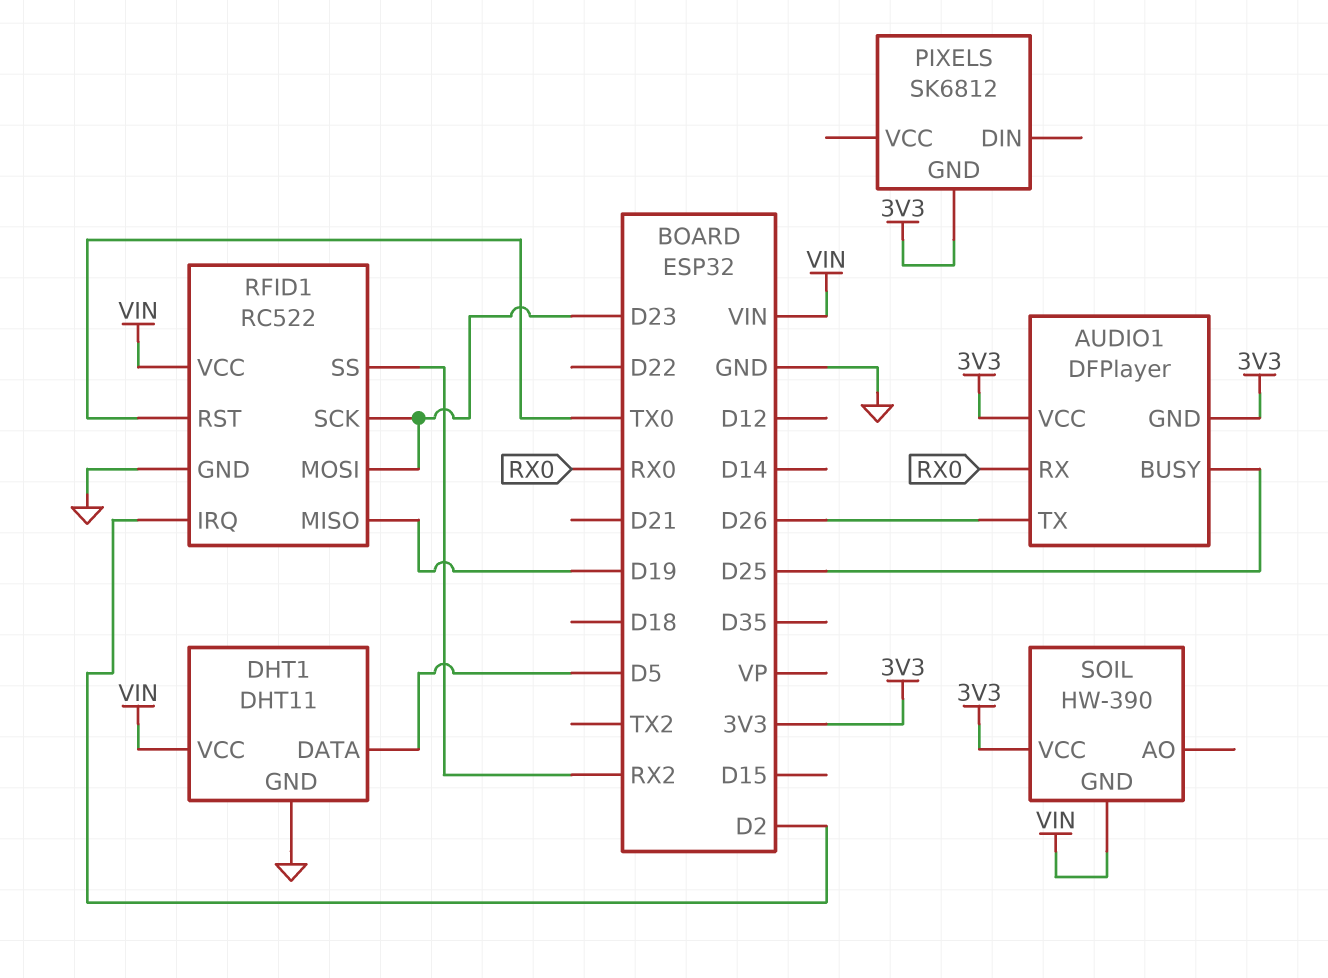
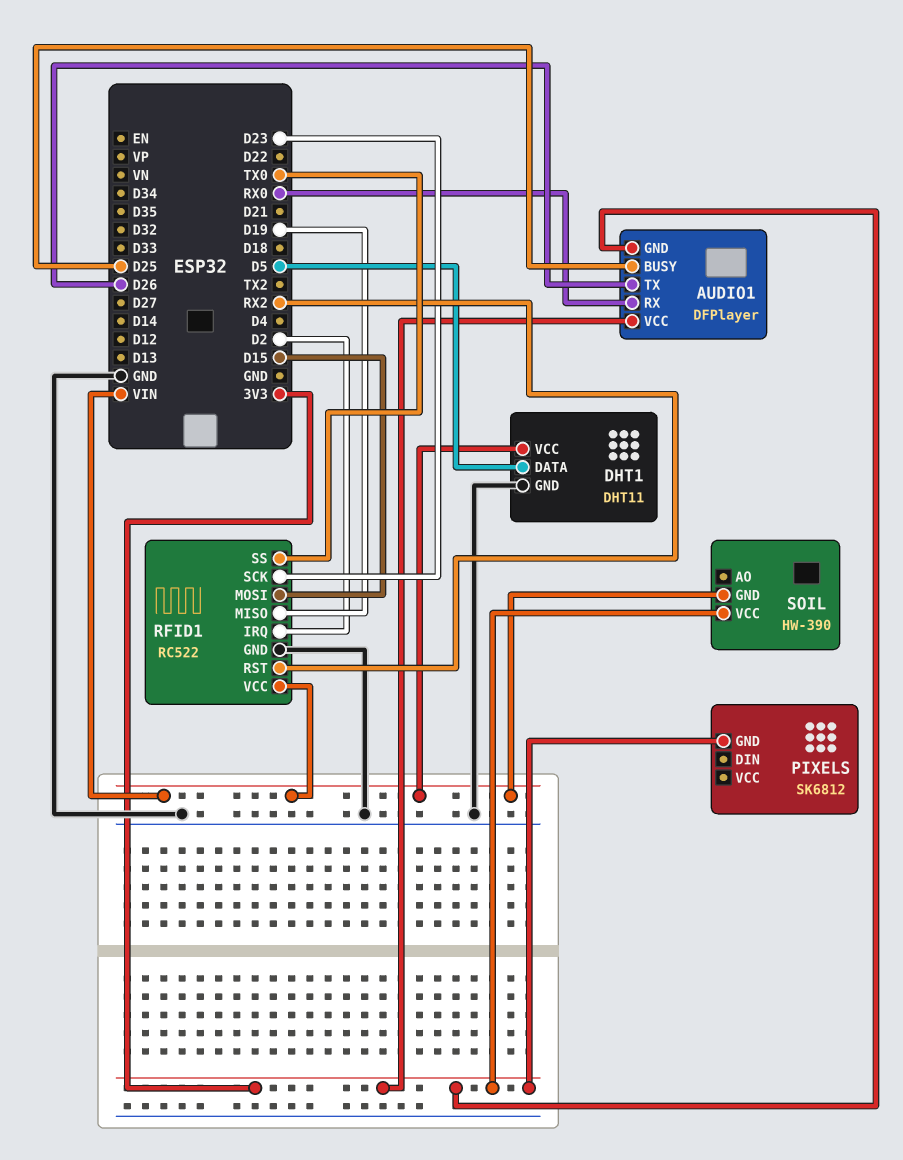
RFID1 pin MOSI: D23 -> D15
RFID1 pin RST: TX0 -> RX2
RFID1 pin SS: RX2 -> TX0

